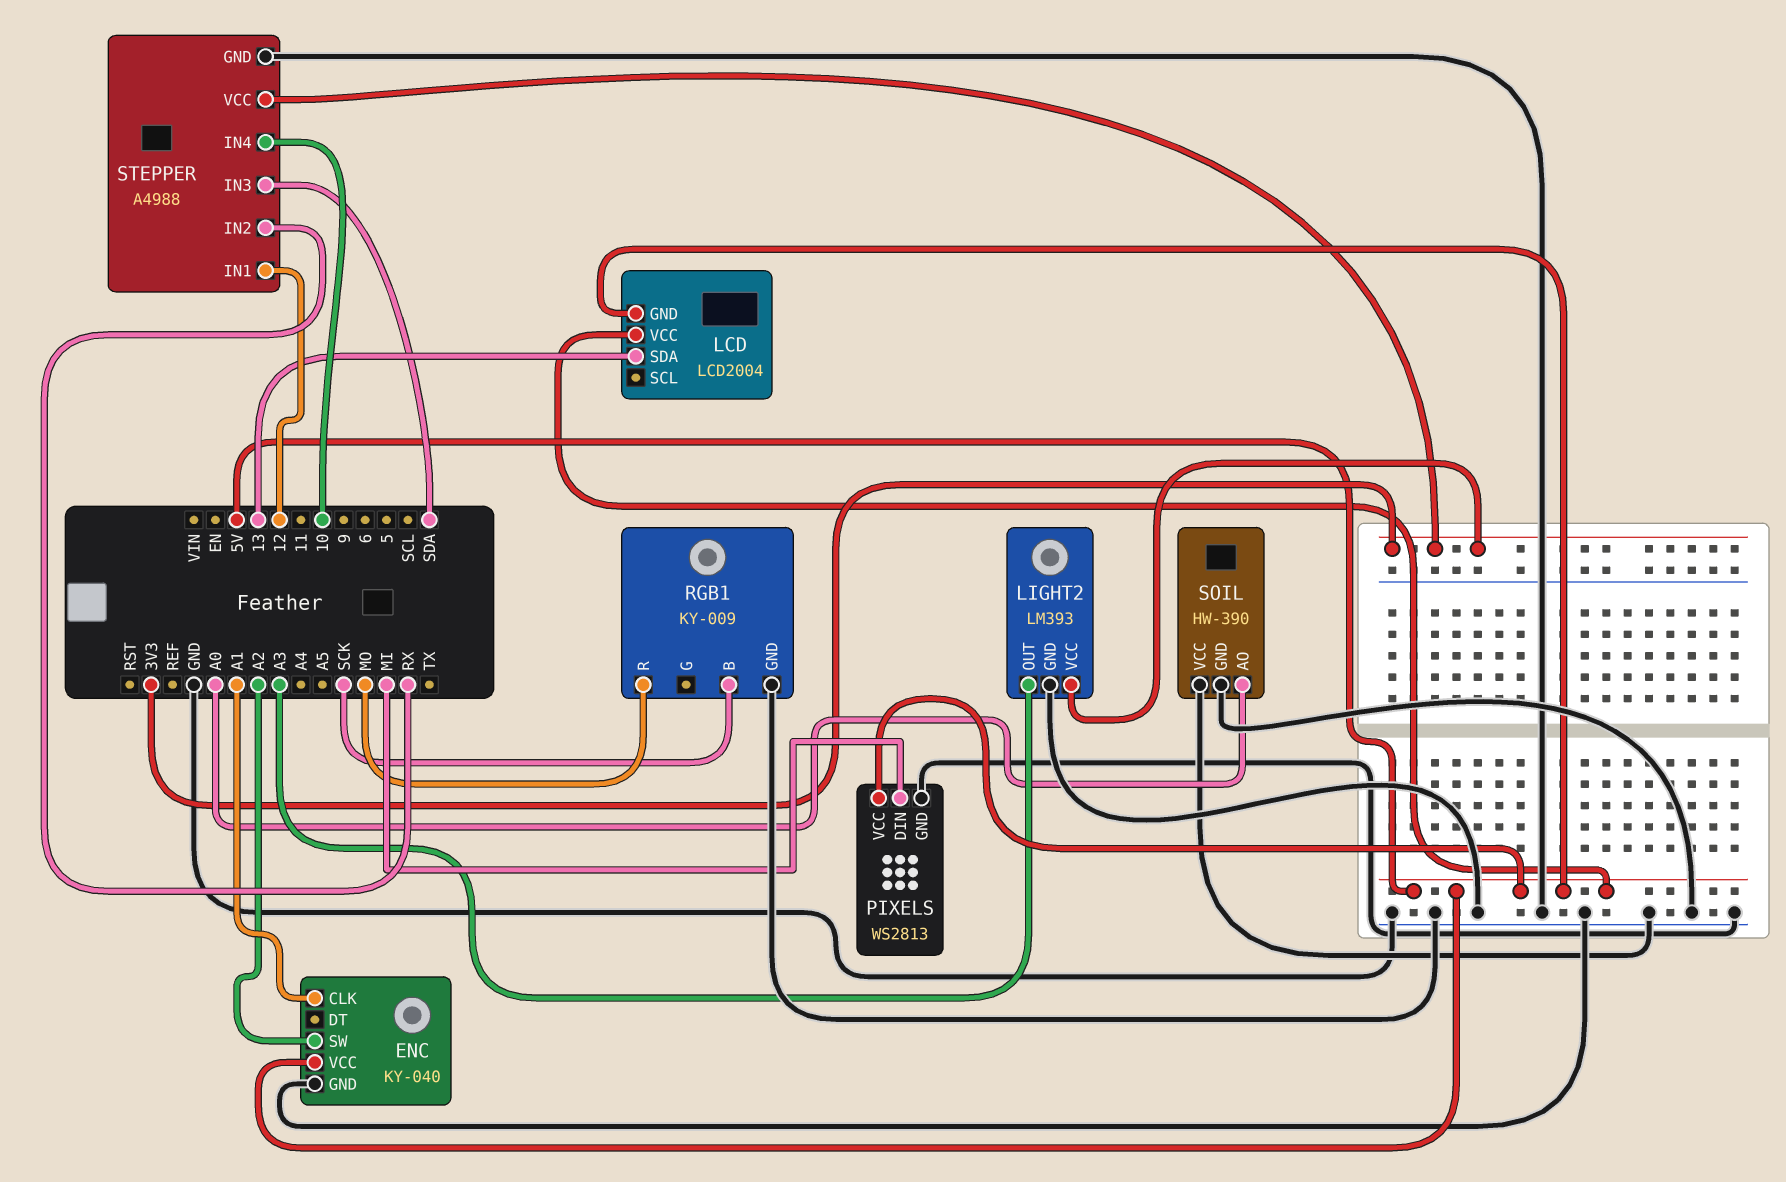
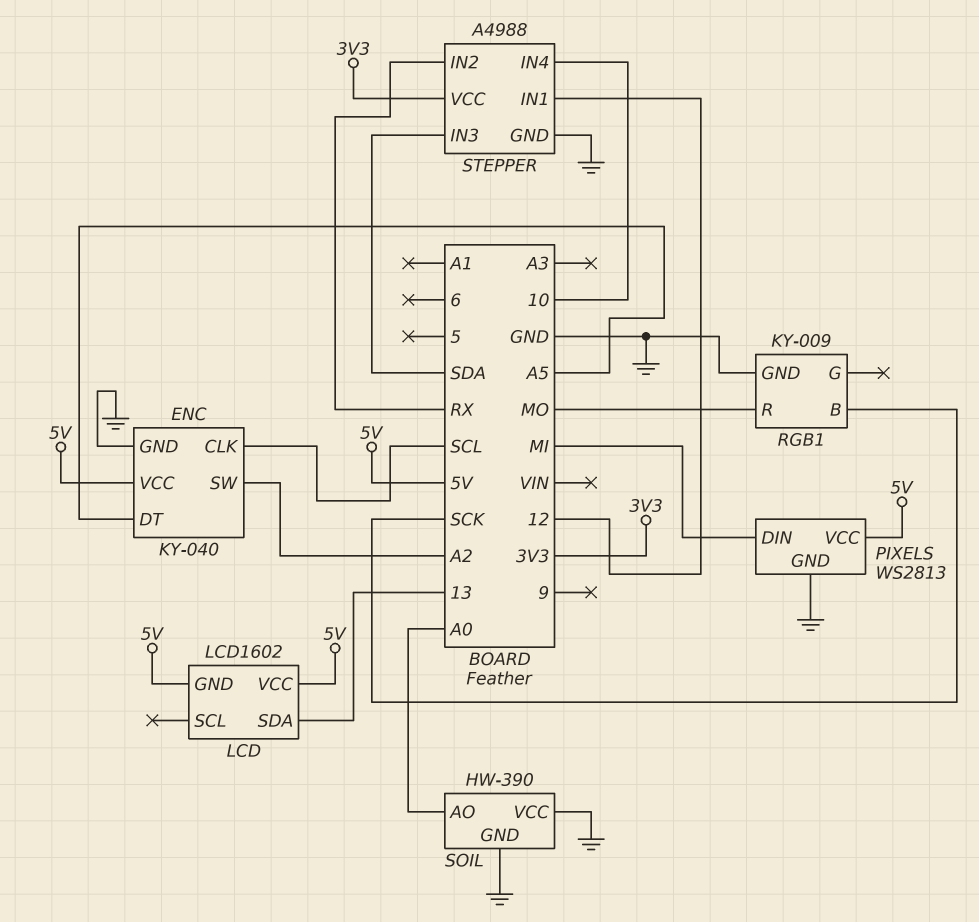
ENC pin CLK: A1 -> SCL
ENC pin DT: none -> A5
LCD: LCD2004 -> LCD1602
LIGHT2: LM393 -> none
LIGHT2 pin GND: GND -> none
LIGHT2 pin OUT: A3 -> none
LIGHT2 pin VCC: 3V3 -> none

